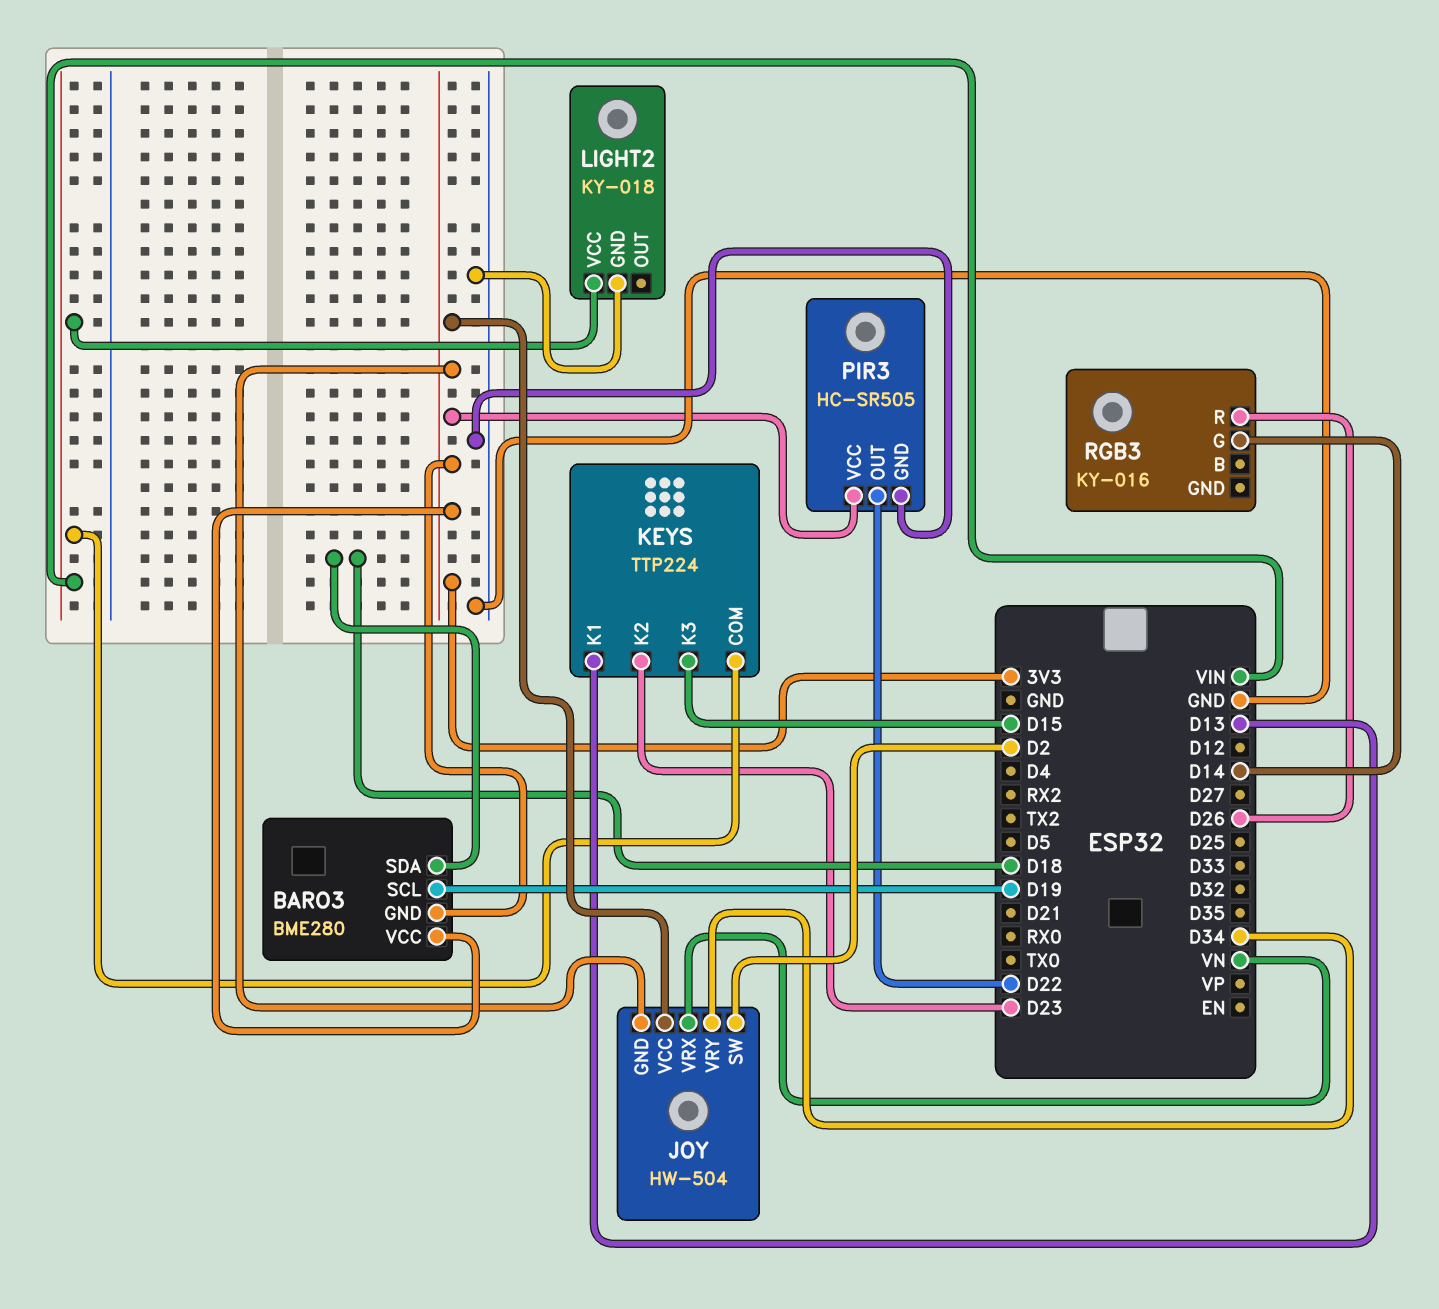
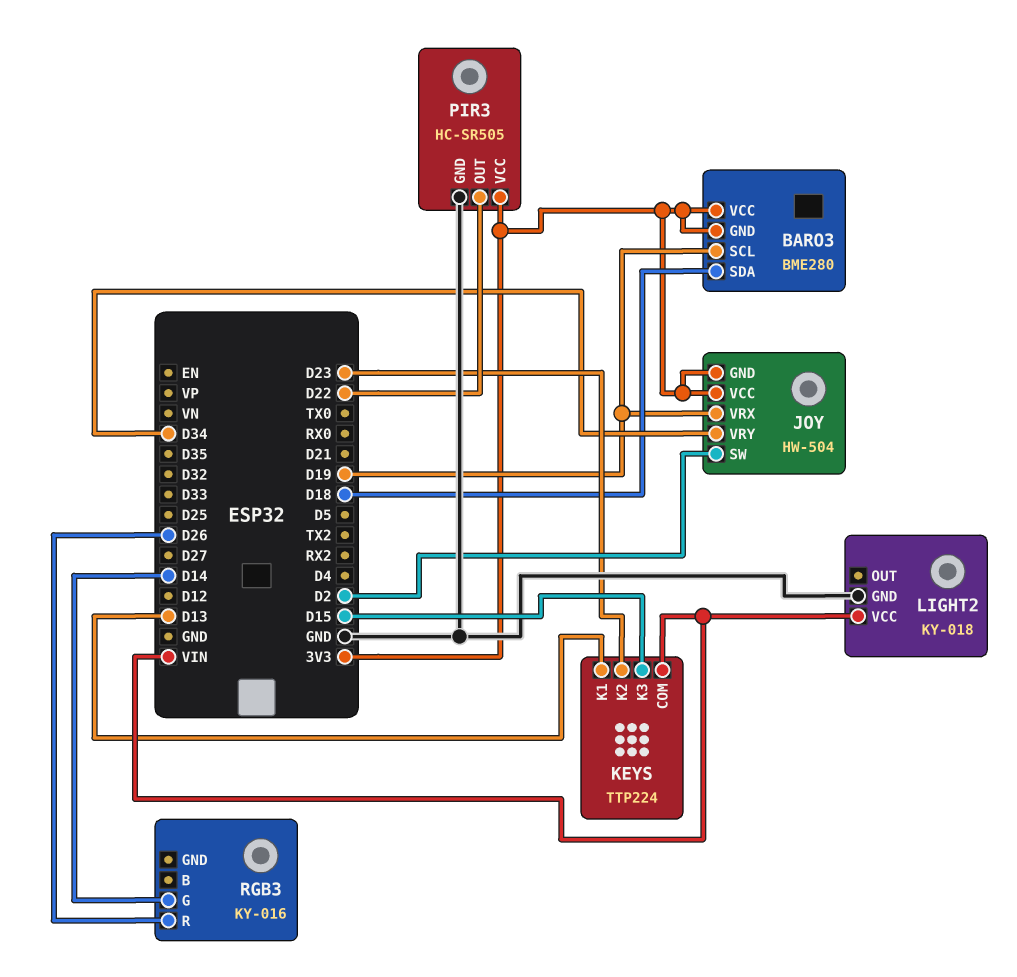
JOY pin VRX: VN -> D19

